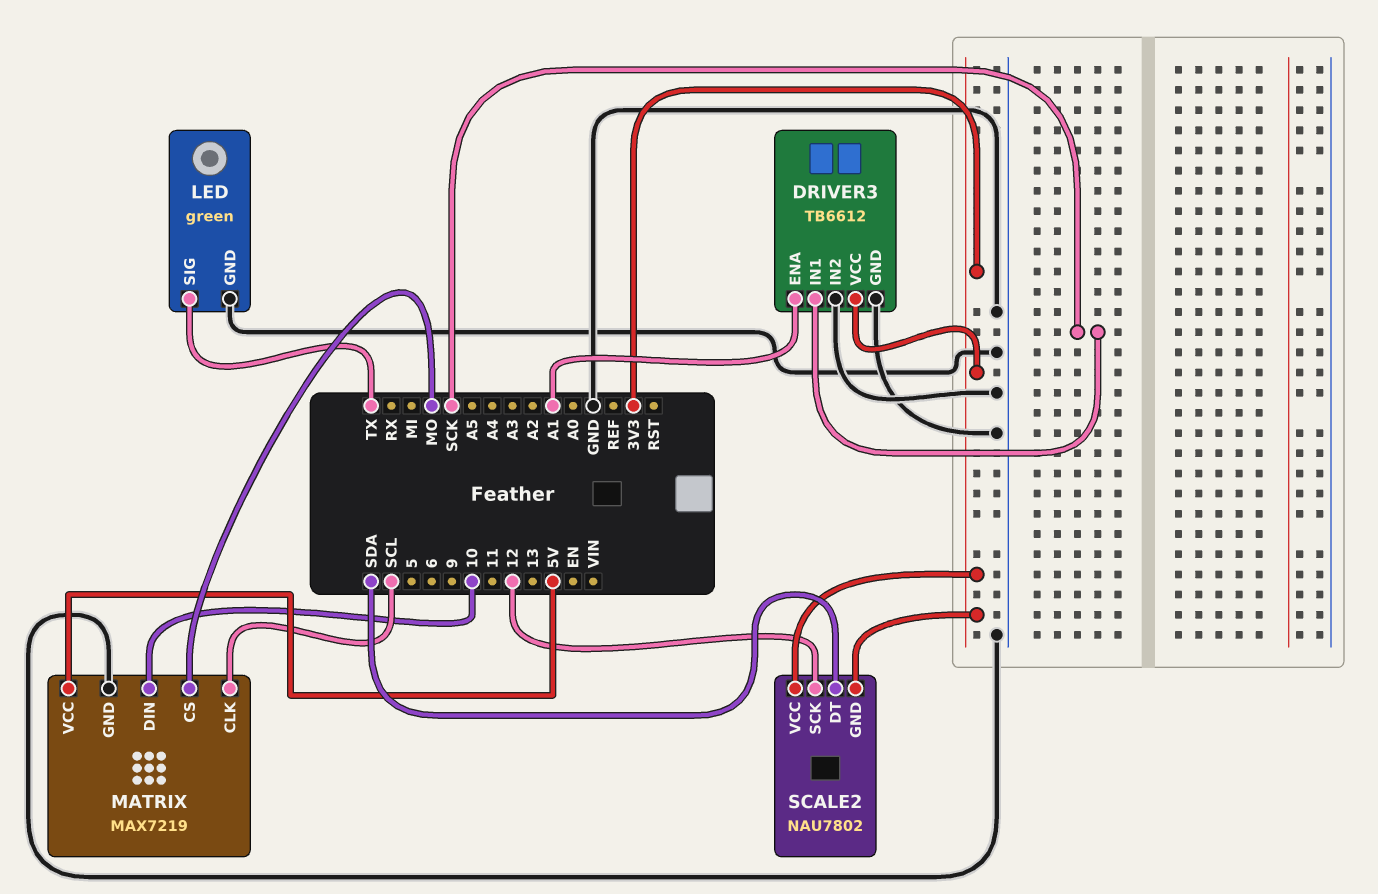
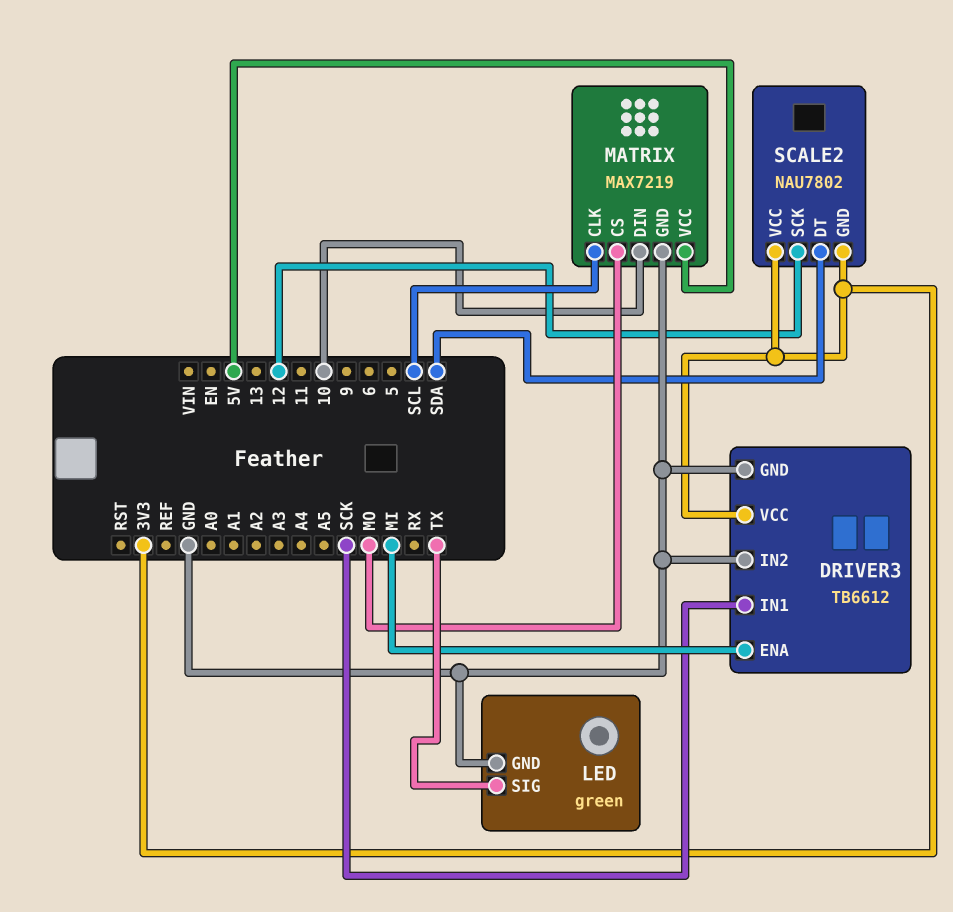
DRIVER3 pin ENA: A1 -> MI

